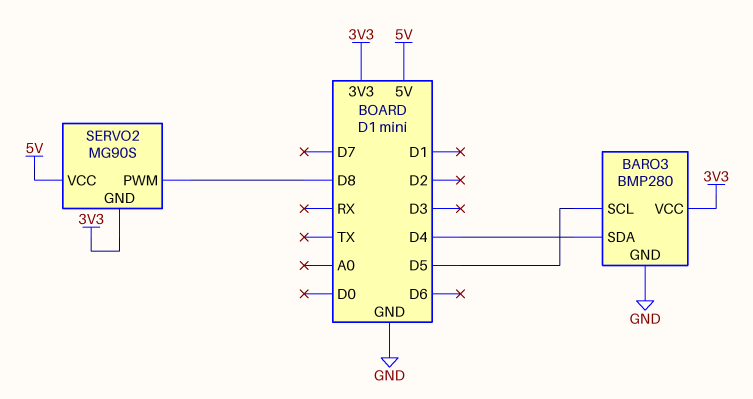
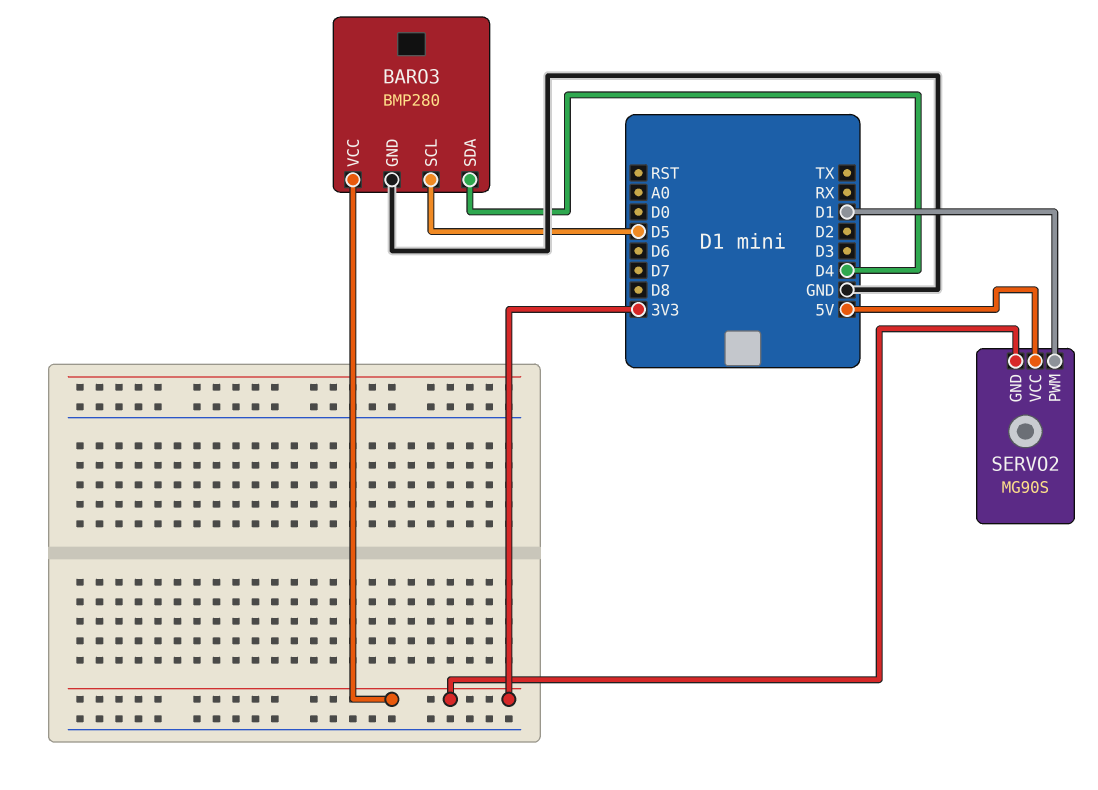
SERVO2 pin PWM: D8 -> D1

